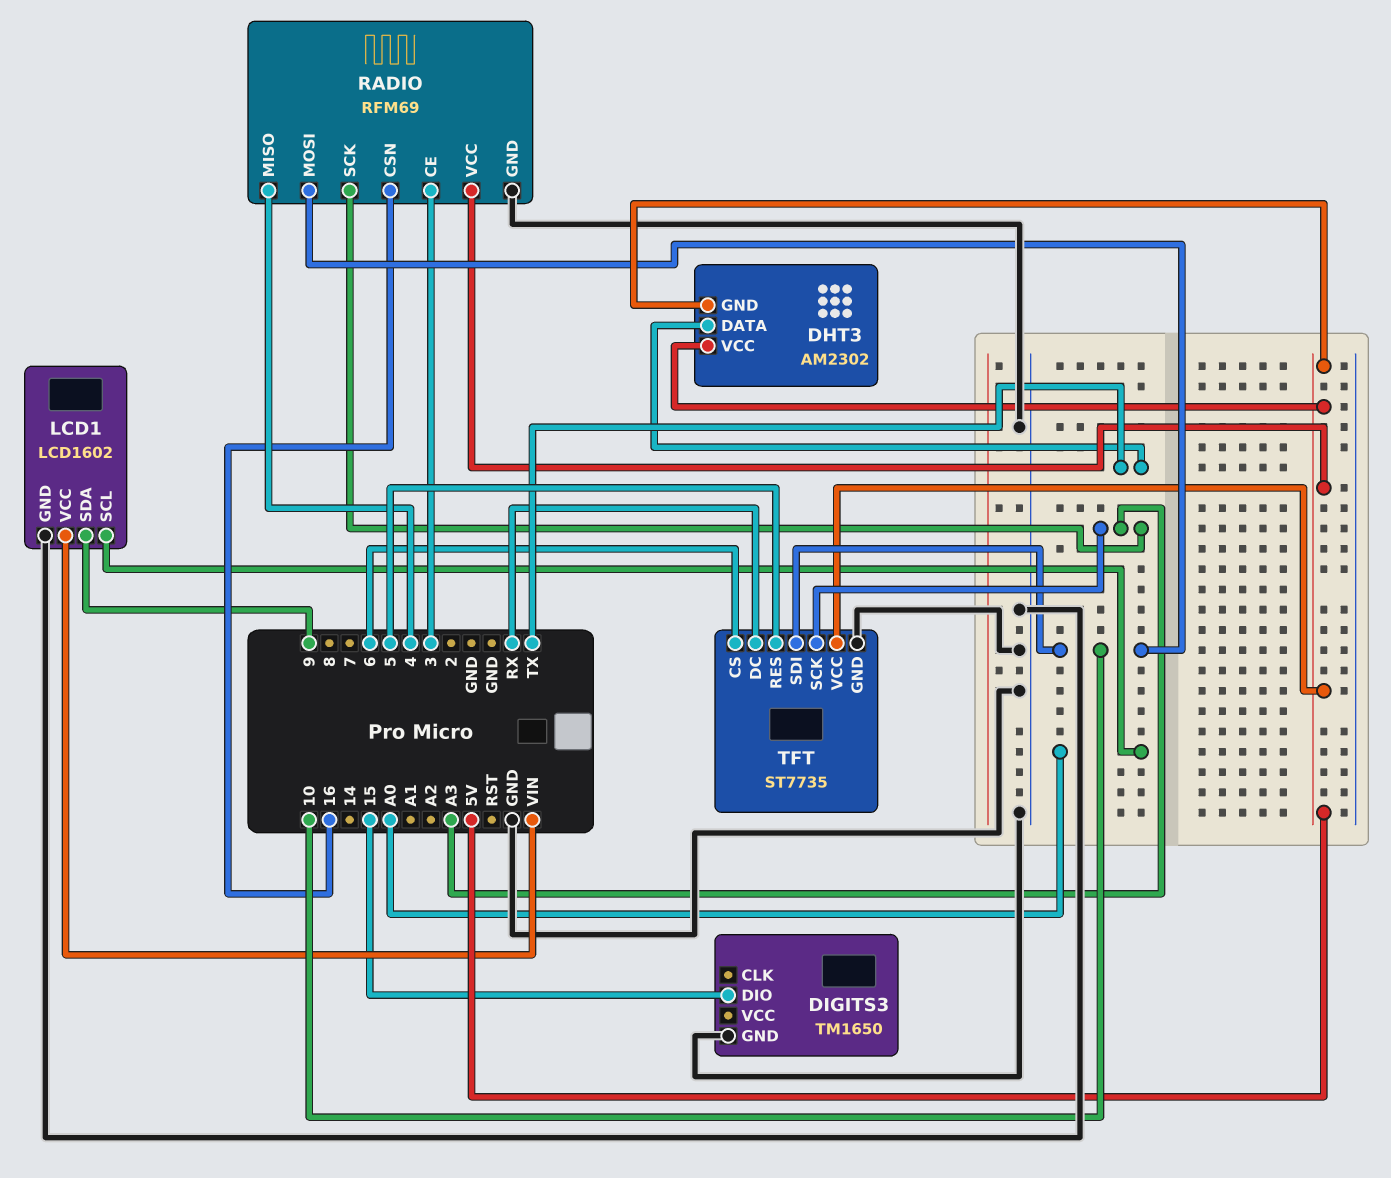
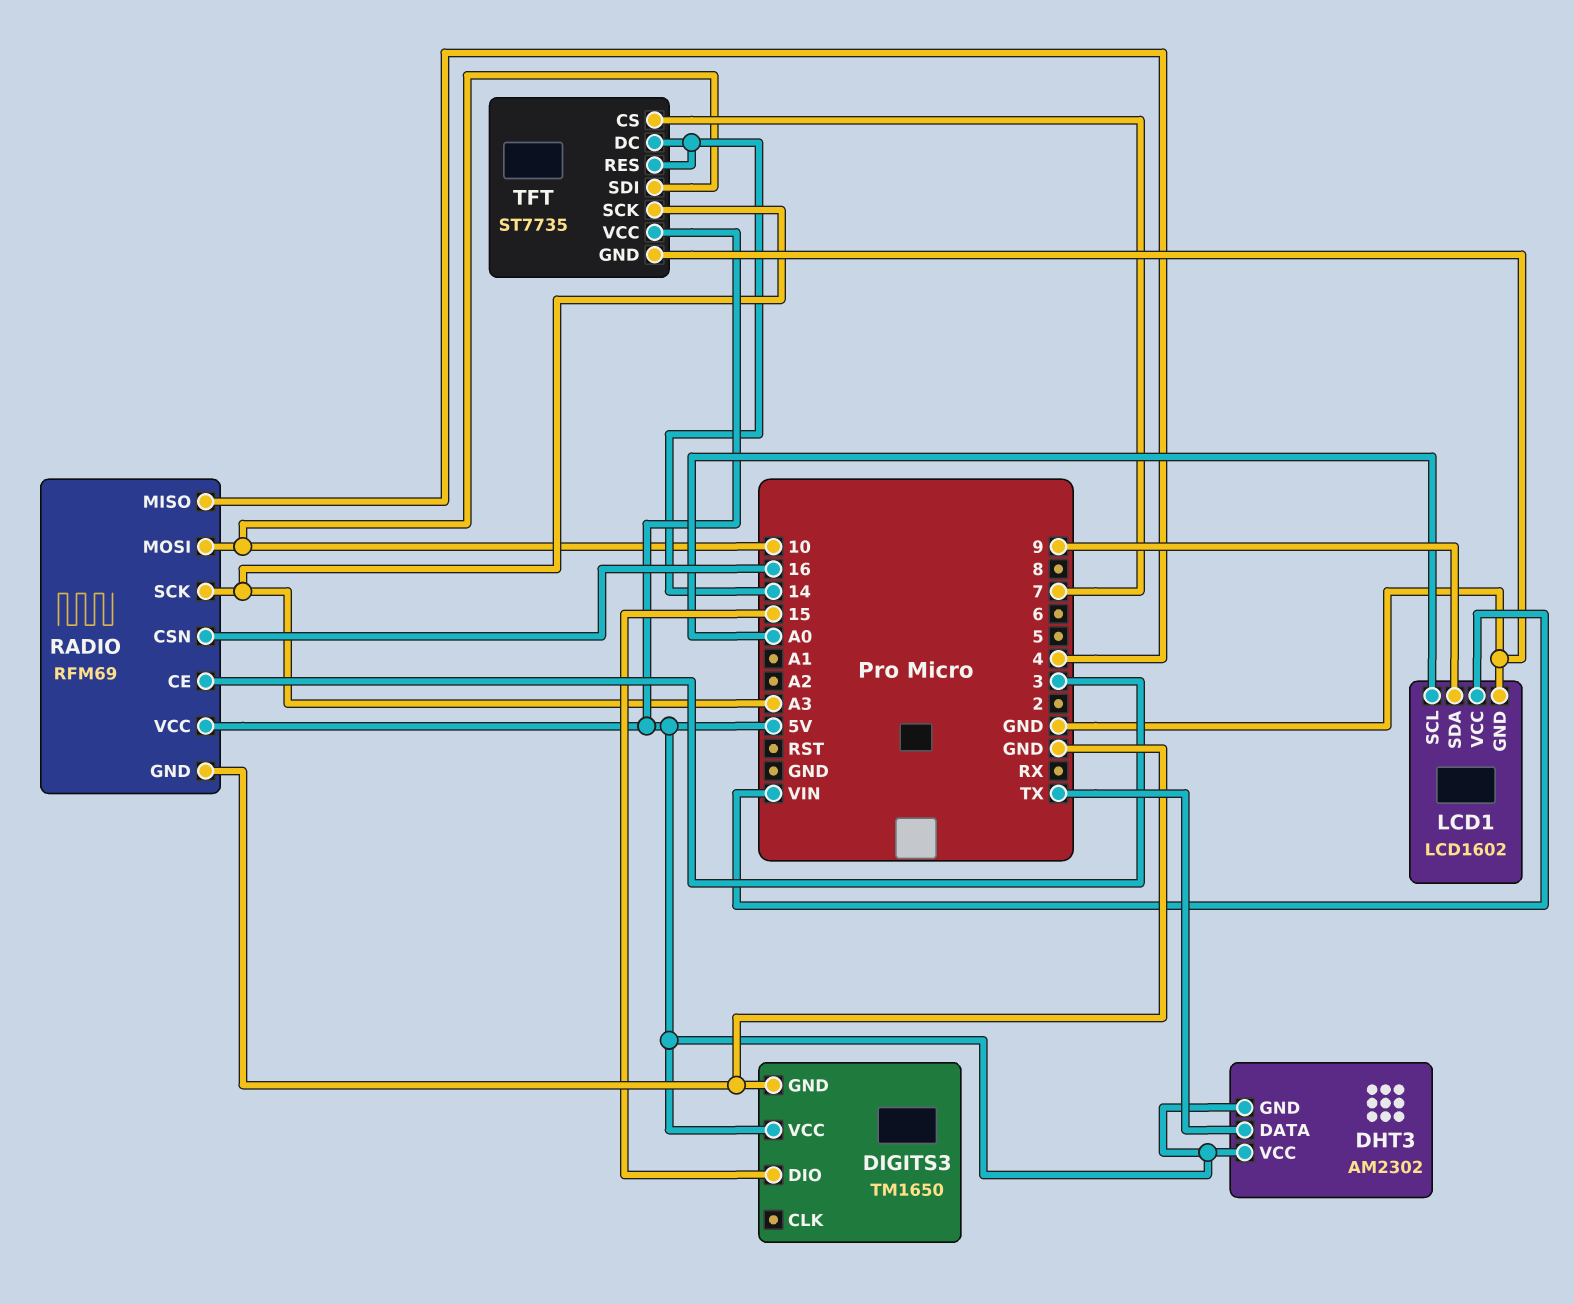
DIGITS3 pin VCC: none -> 5V
TFT pin CS: 6 -> 7
TFT pin DC: RX -> 14
TFT pin RES: 5 -> 14

